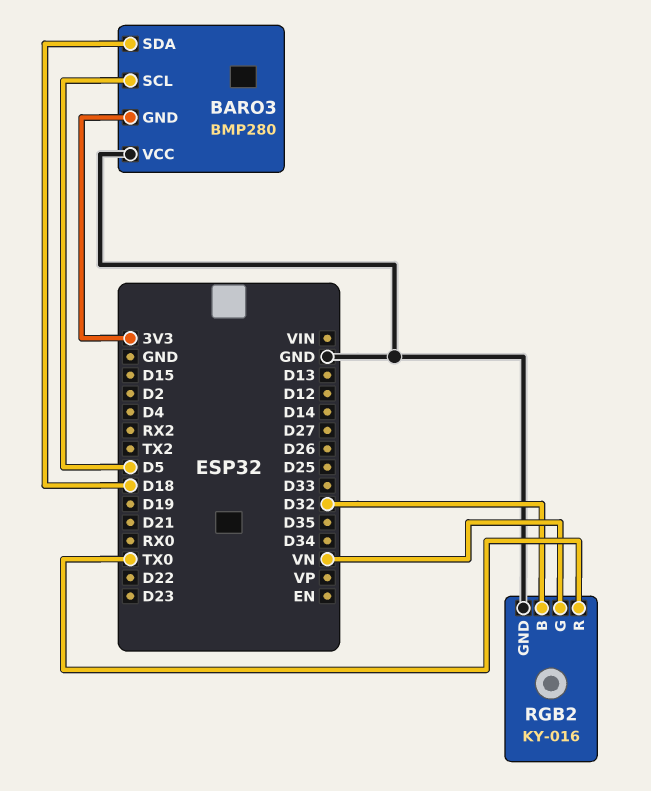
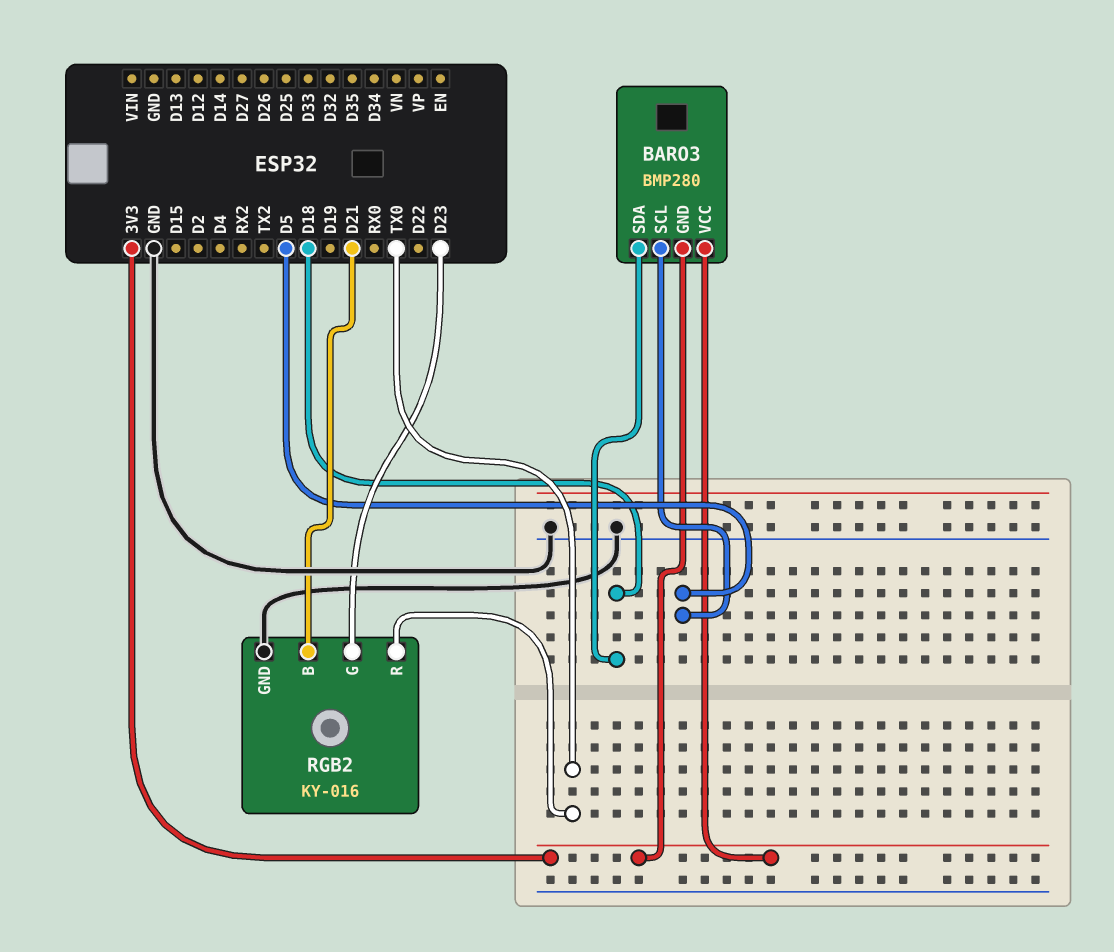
BARO3 pin VCC: GND -> 3V3
RGB2 pin B: D32 -> D21
RGB2 pin G: VN -> D23

